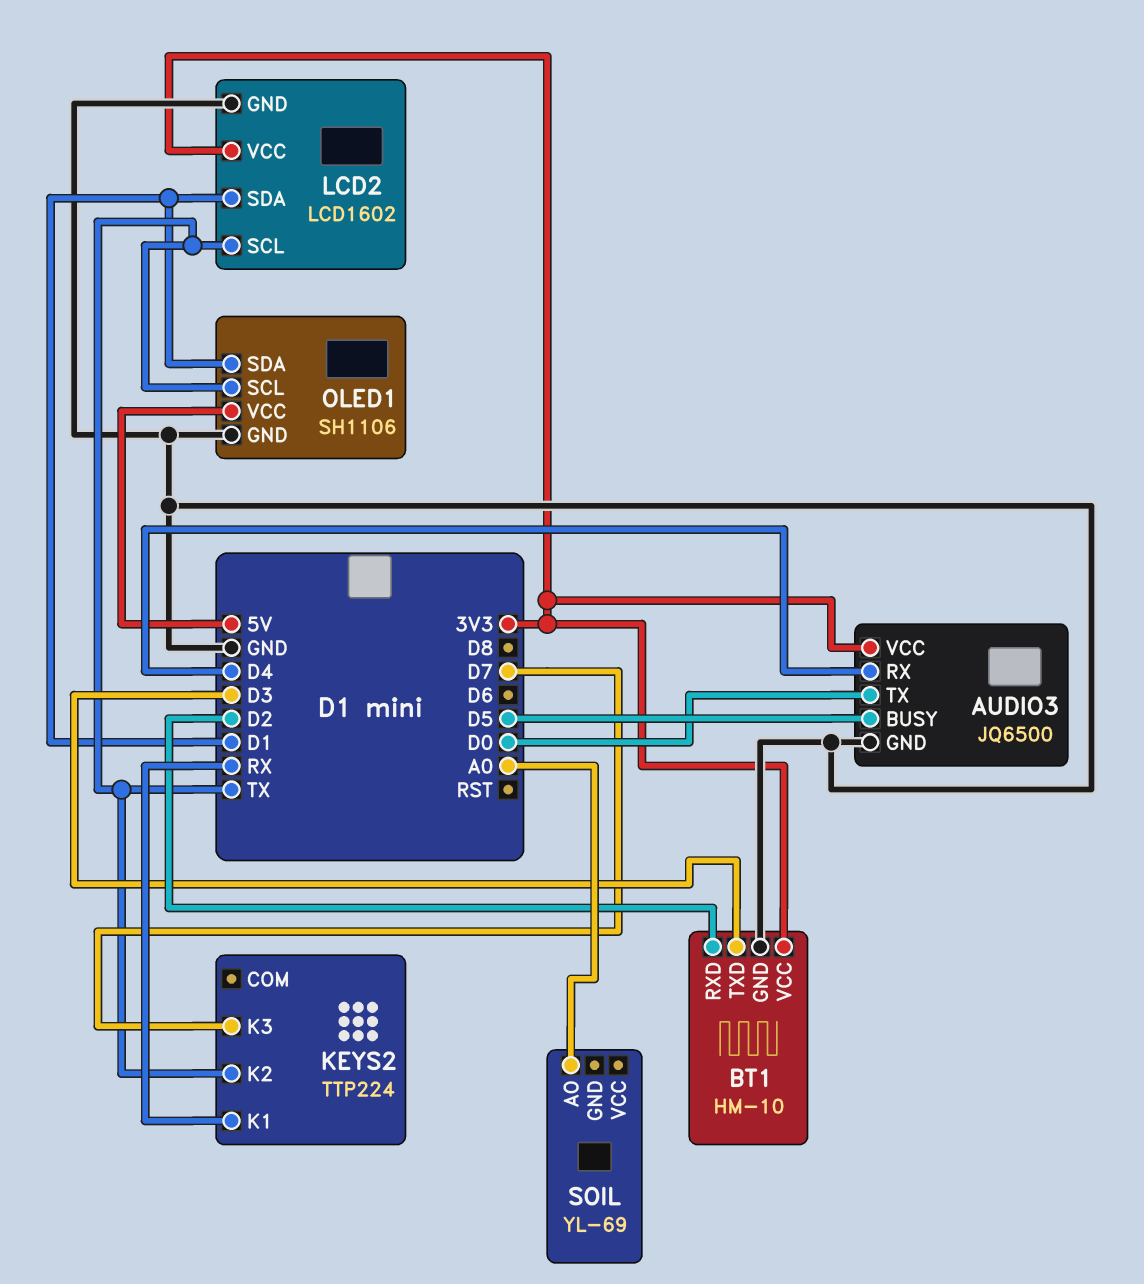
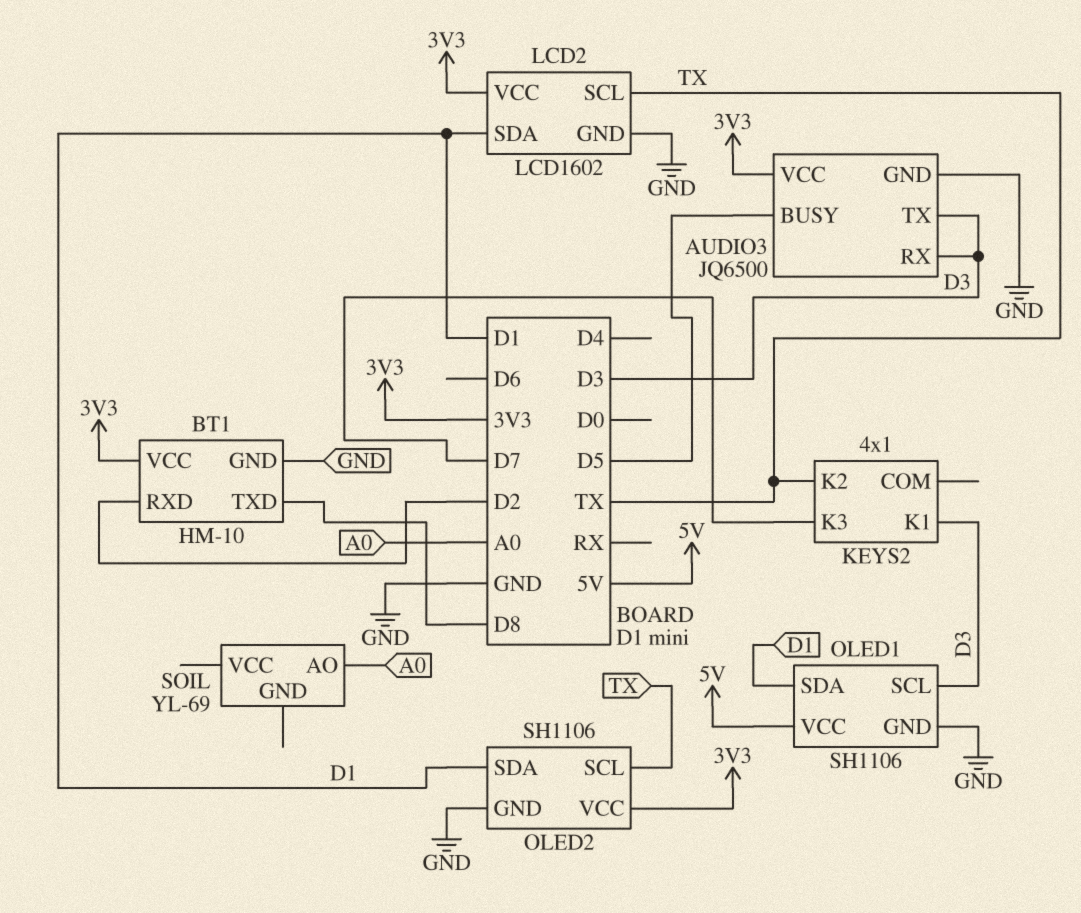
AUDIO3 pin RX: D4 -> D3
AUDIO3 pin TX: D0 -> D3
BT1 pin TXD: D3 -> D8
KEYS2: TTP224 -> 4x1
KEYS2 pin K1: RX -> D3
OLED1 pin SCL: TX -> D3
OLED2: none -> SH1106
OLED2 pin GND: none -> GND
OLED2 pin SCL: none -> TX
OLED2 pin SDA: none -> D1
OLED2 pin VCC: none -> 3V3

